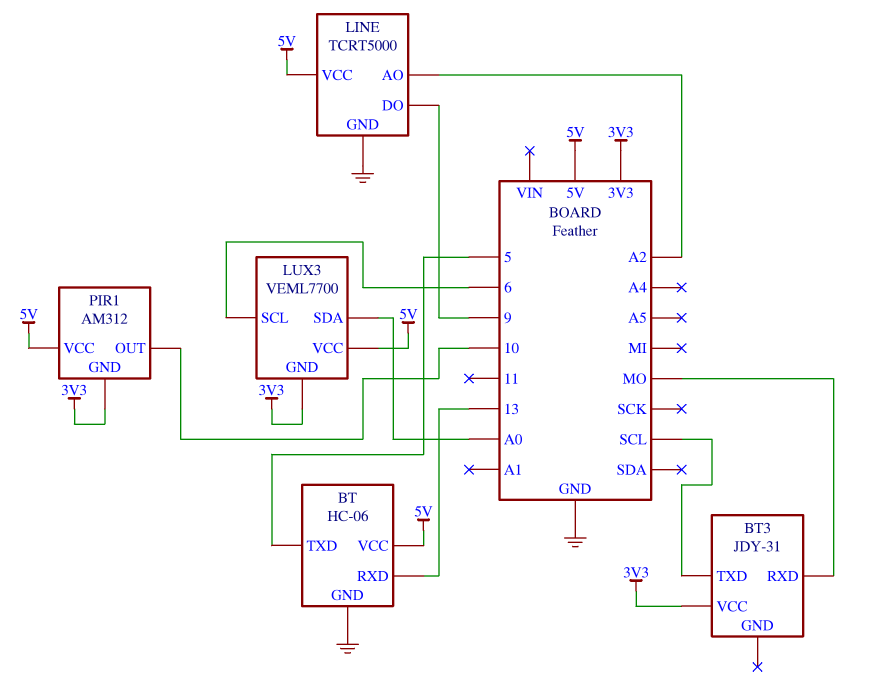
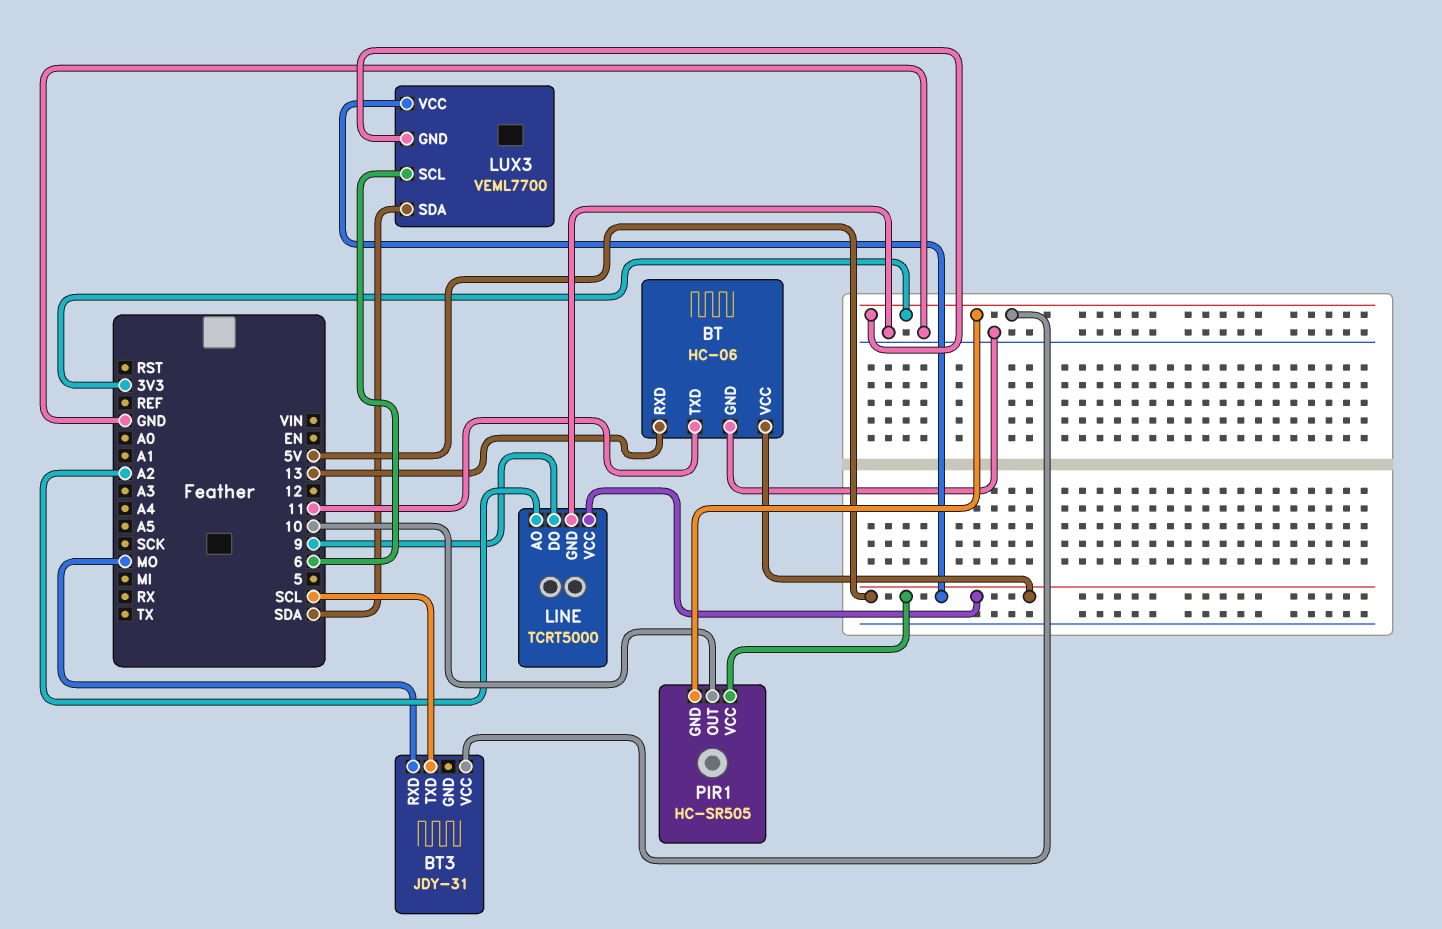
BT pin TXD: 5 -> 11
LUX3 pin SDA: A0 -> SDA
PIR1: AM312 -> HC-SR505

